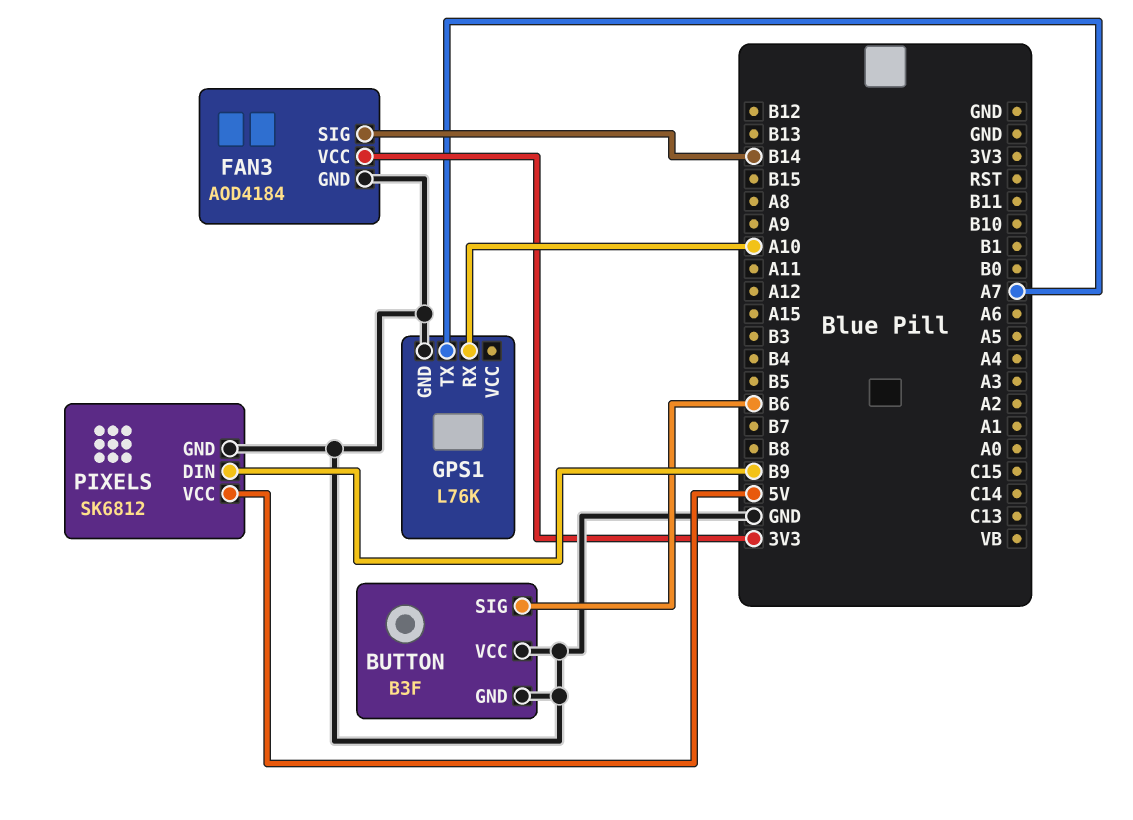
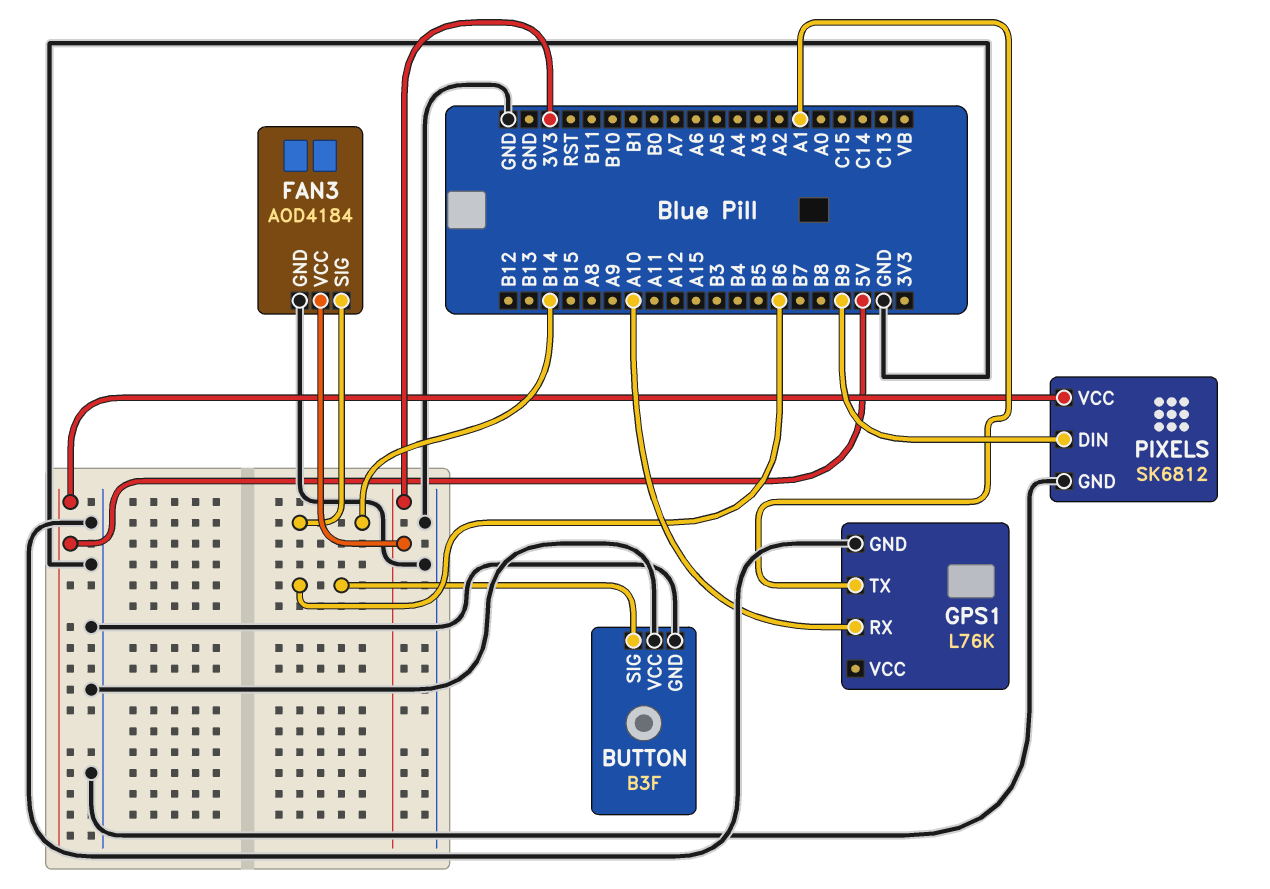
GPS1 pin TX: A7 -> A1

